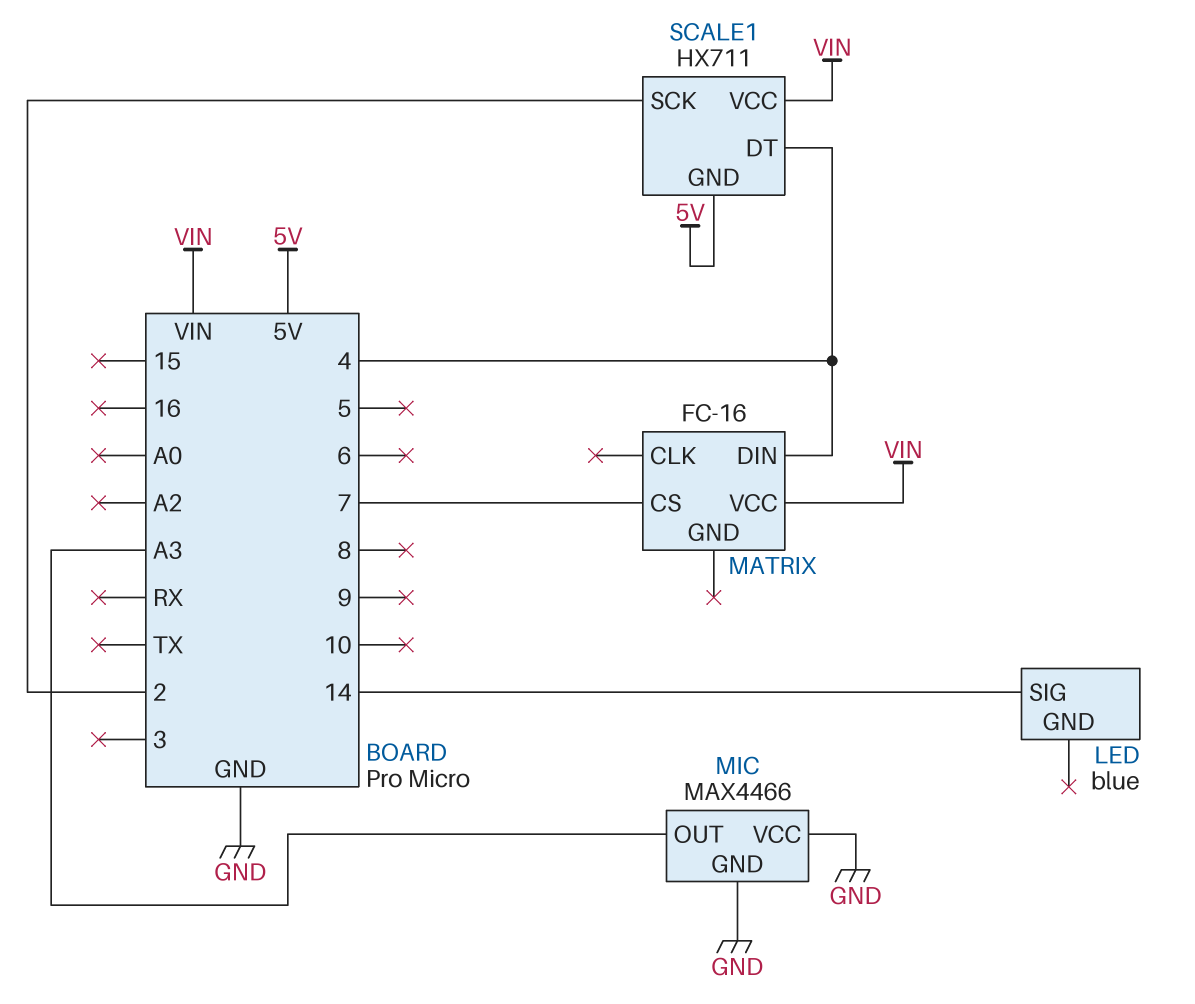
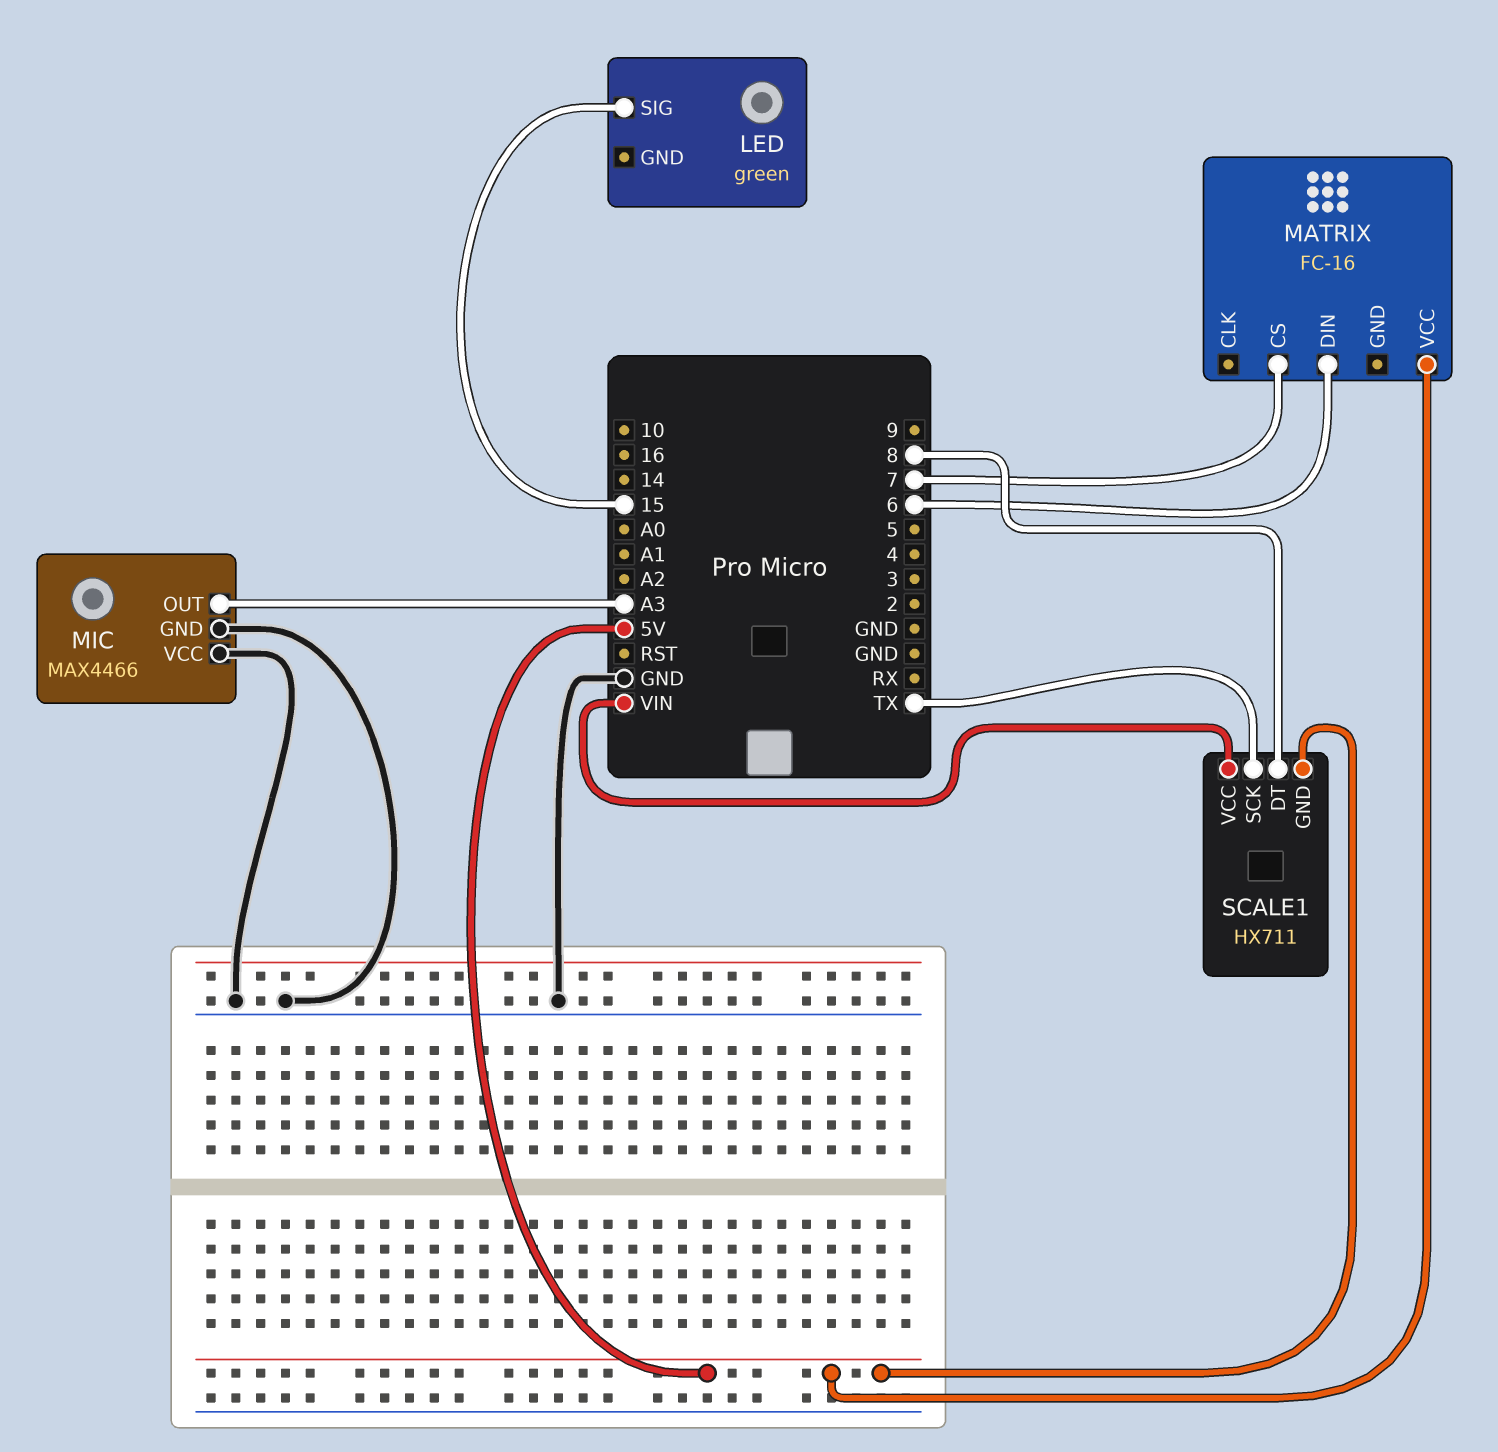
LED: blue -> green
LED pin SIG: 14 -> 15
MATRIX pin DIN: 4 -> 6
MATRIX pin VCC: VIN -> 5V
SCALE1 pin DT: 4 -> 8
SCALE1 pin SCK: 2 -> TX

